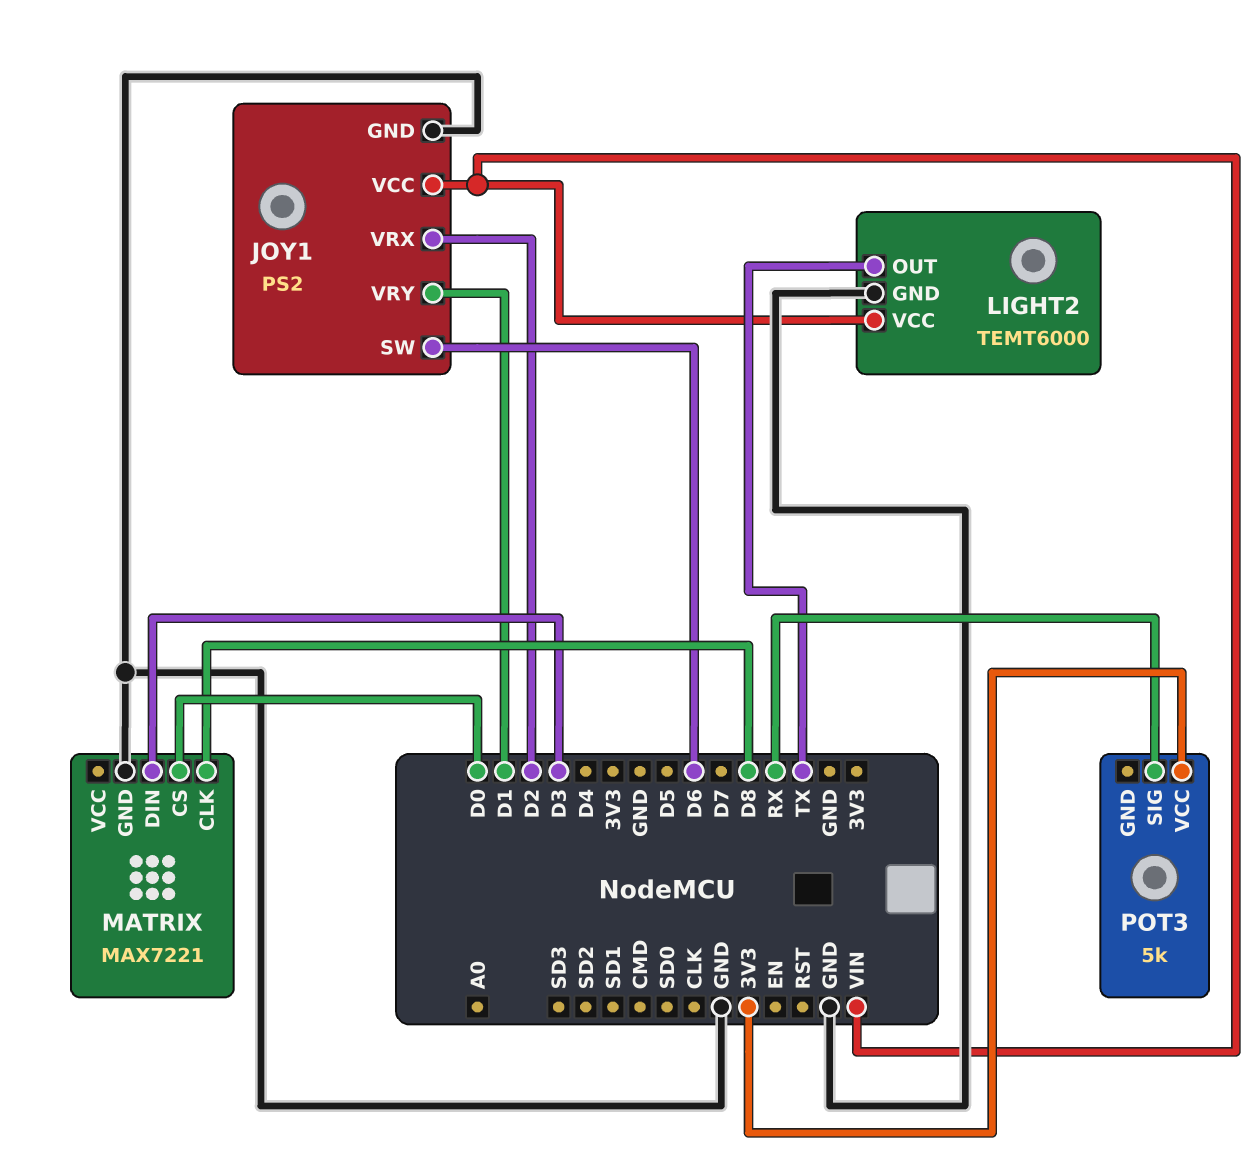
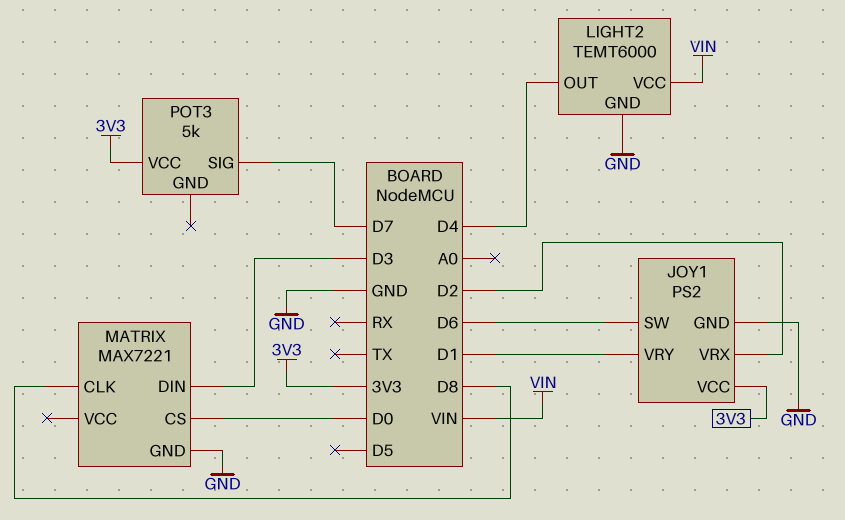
JOY1 pin VCC: VIN -> 3V3
LIGHT2 pin OUT: TX -> D4
POT3 pin SIG: RX -> D7

